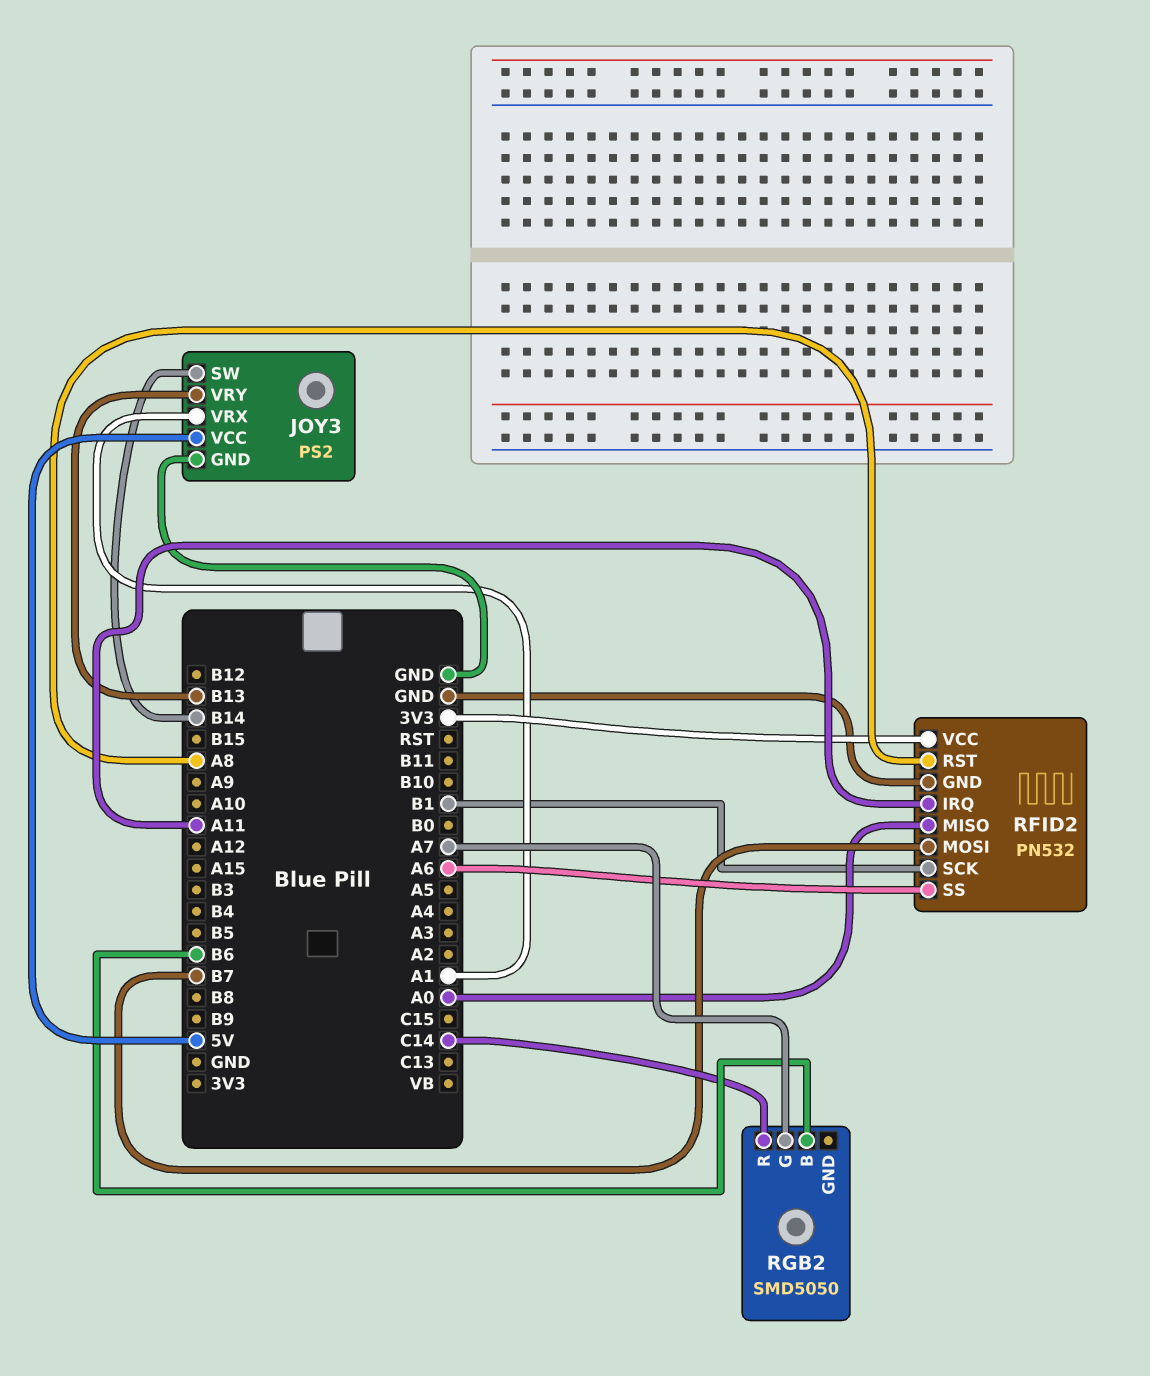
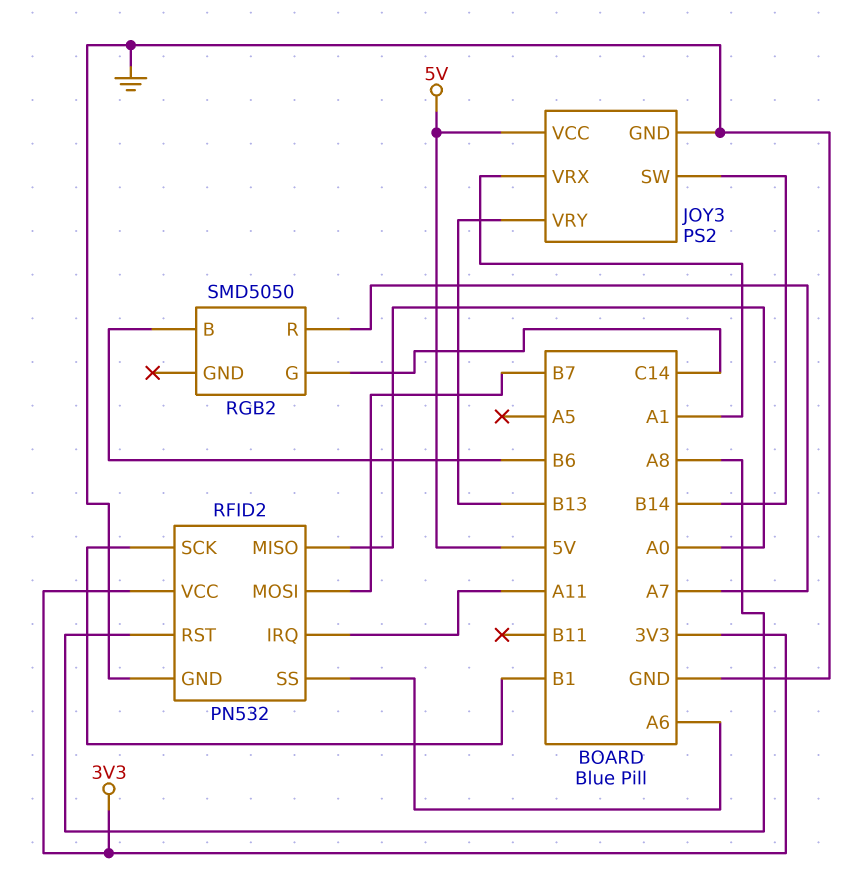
RGB2 pin G: A7 -> C14
RGB2 pin R: C14 -> A7

